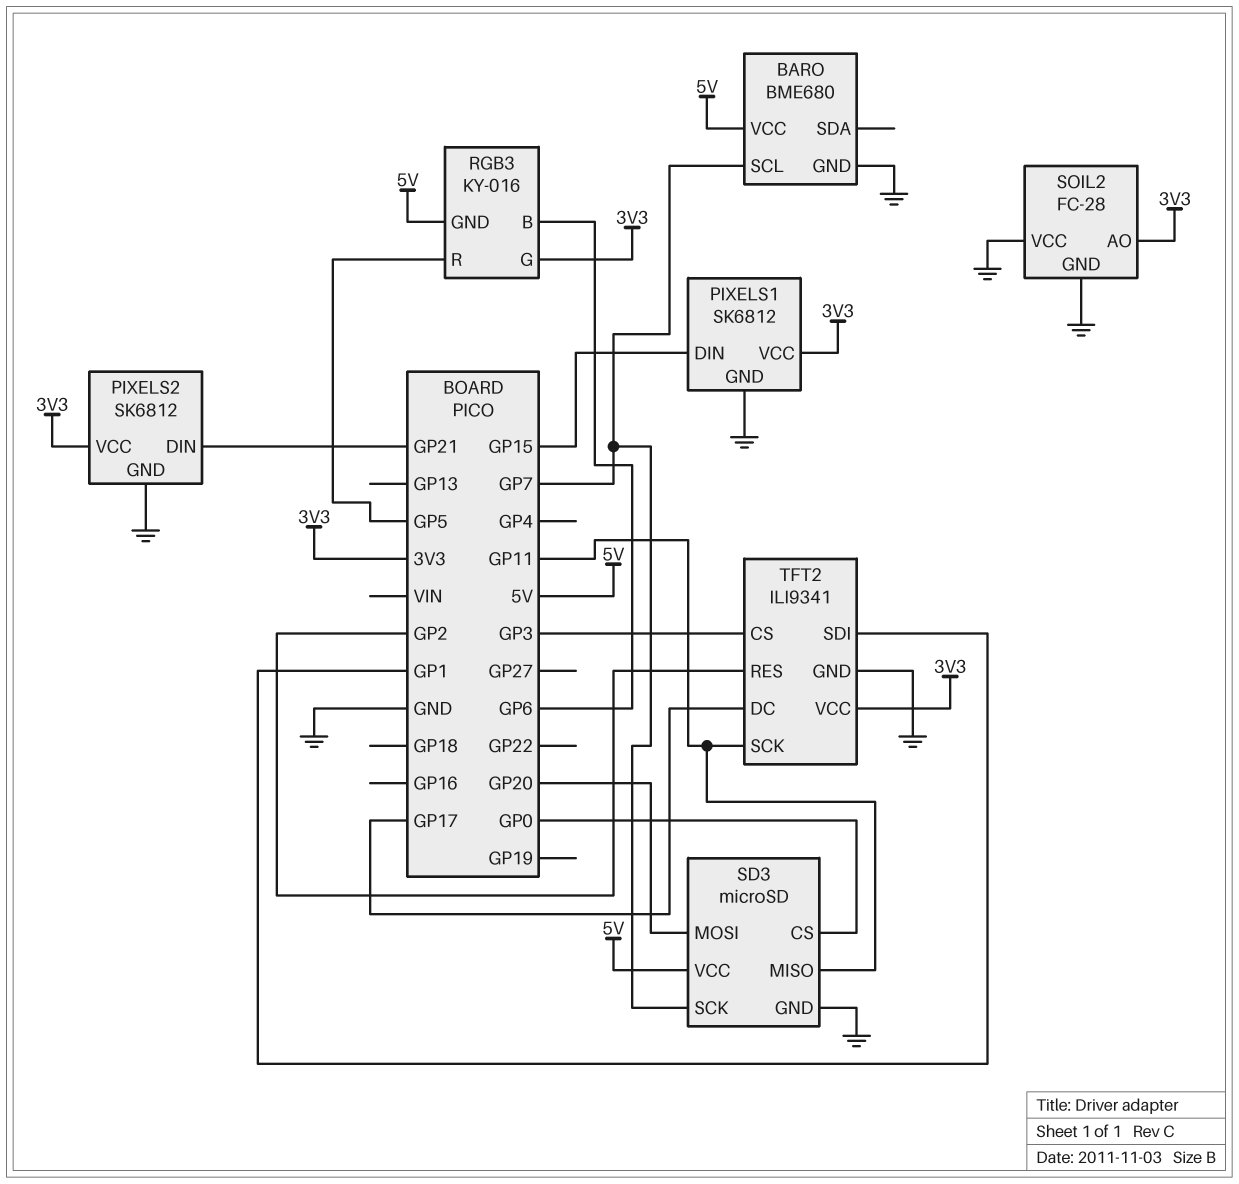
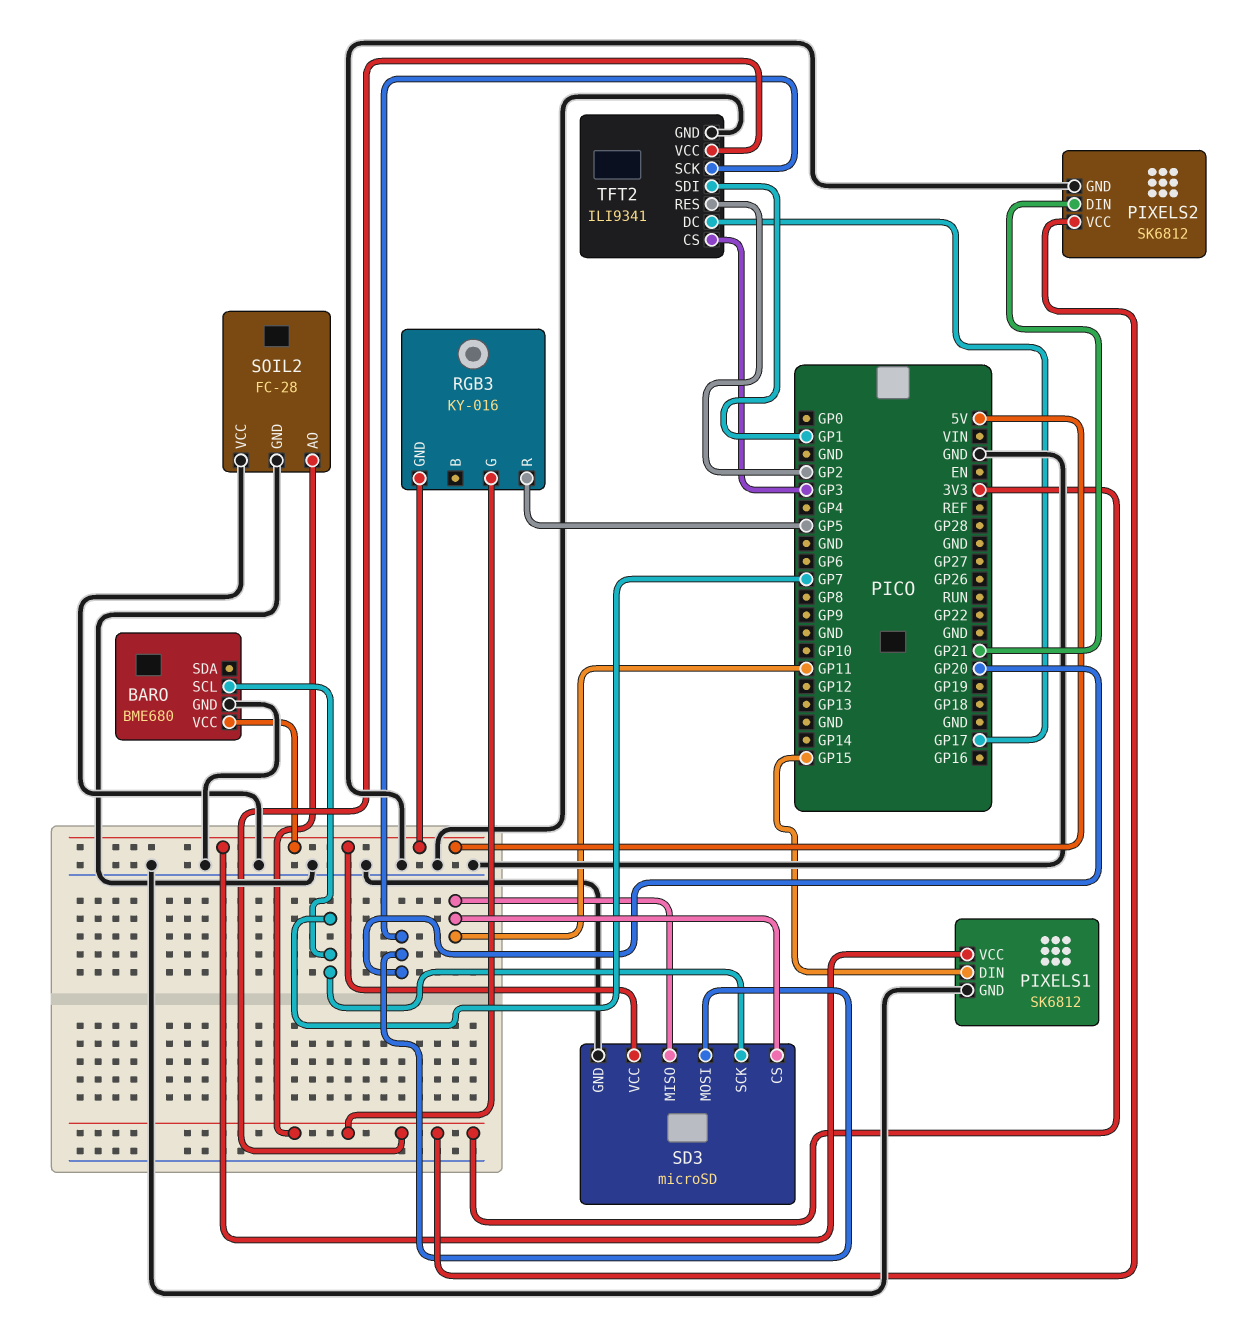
PIXELS1 pin VCC: 3V3 -> 5V
RGB3 pin B: GP6 -> none
SD3 pin CS: GP0 -> GP11
TFT2 pin SCK: GP11 -> GP20

